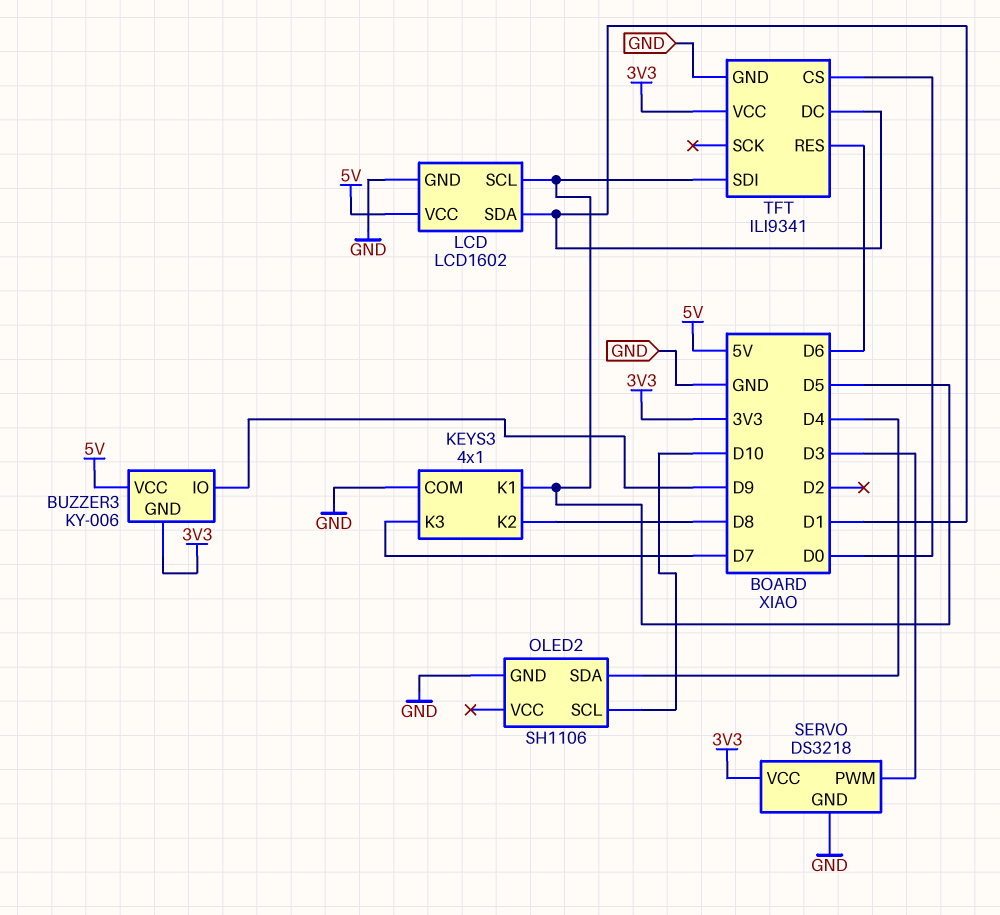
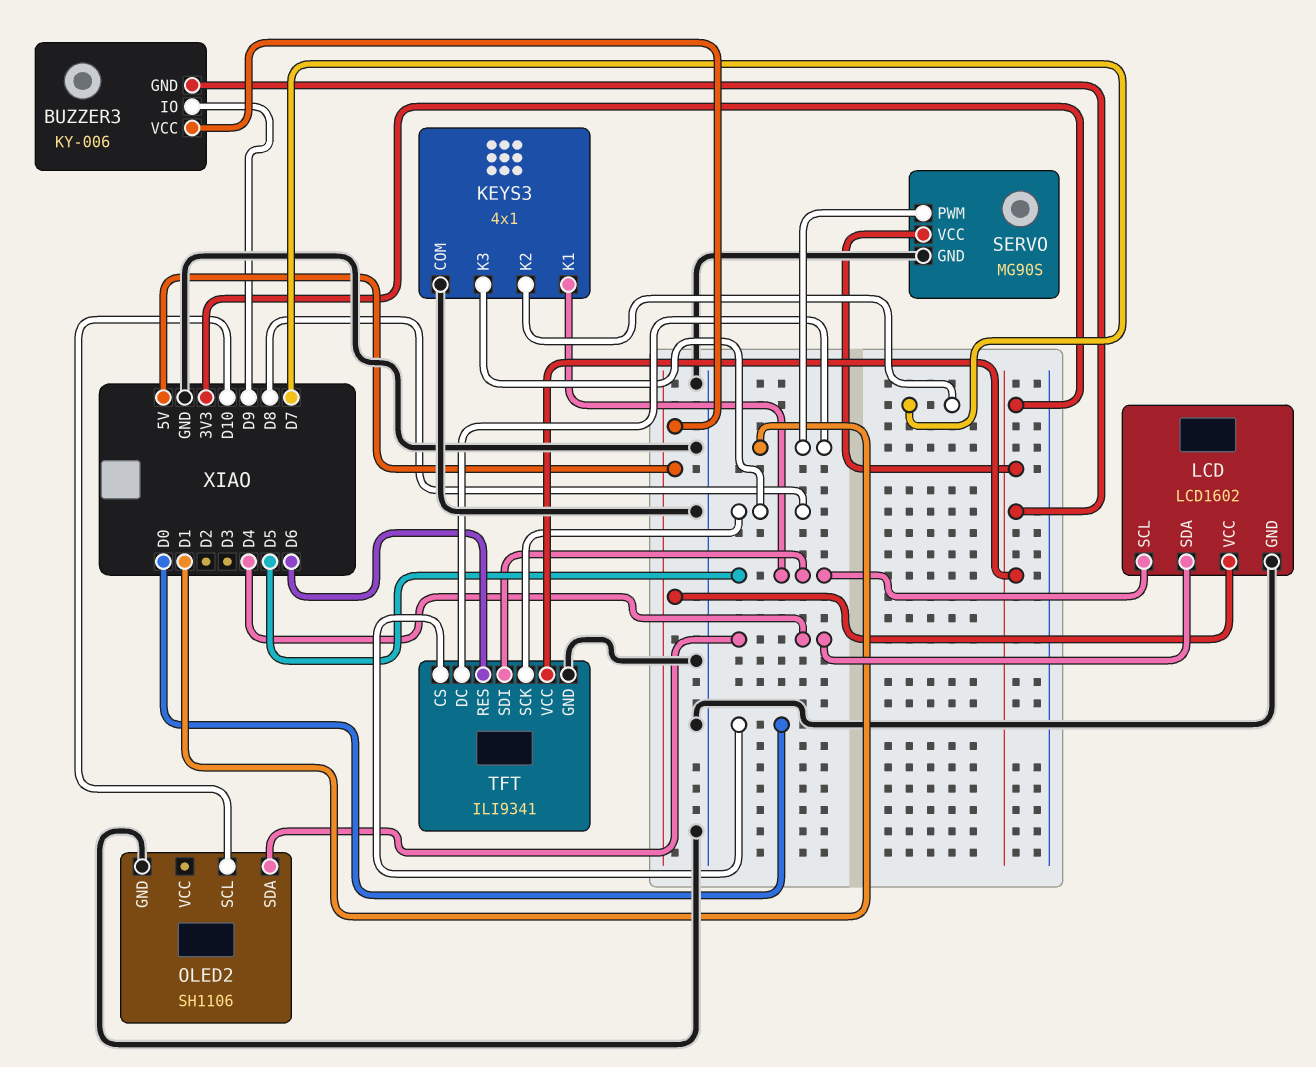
KEYS3 pin K2: D8 -> D7
KEYS3 pin K3: D7 -> D8
LCD pin SDA: D1 -> D4
SERVO: DS3218 -> MG90S
SERVO pin PWM: D3 -> D1
TFT pin SCK: none -> D8

